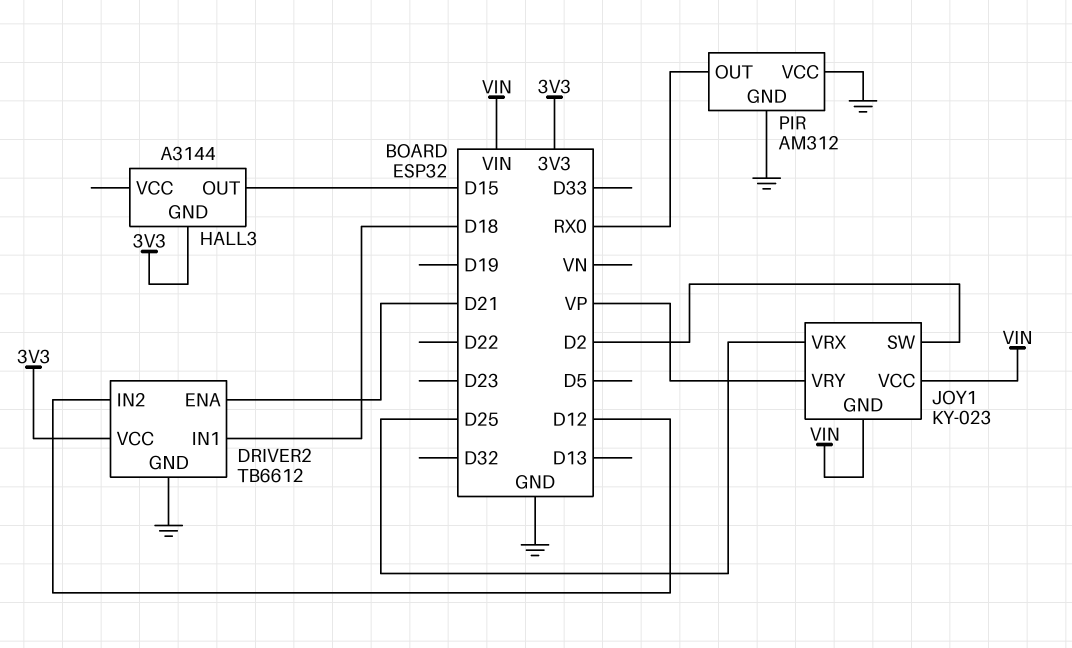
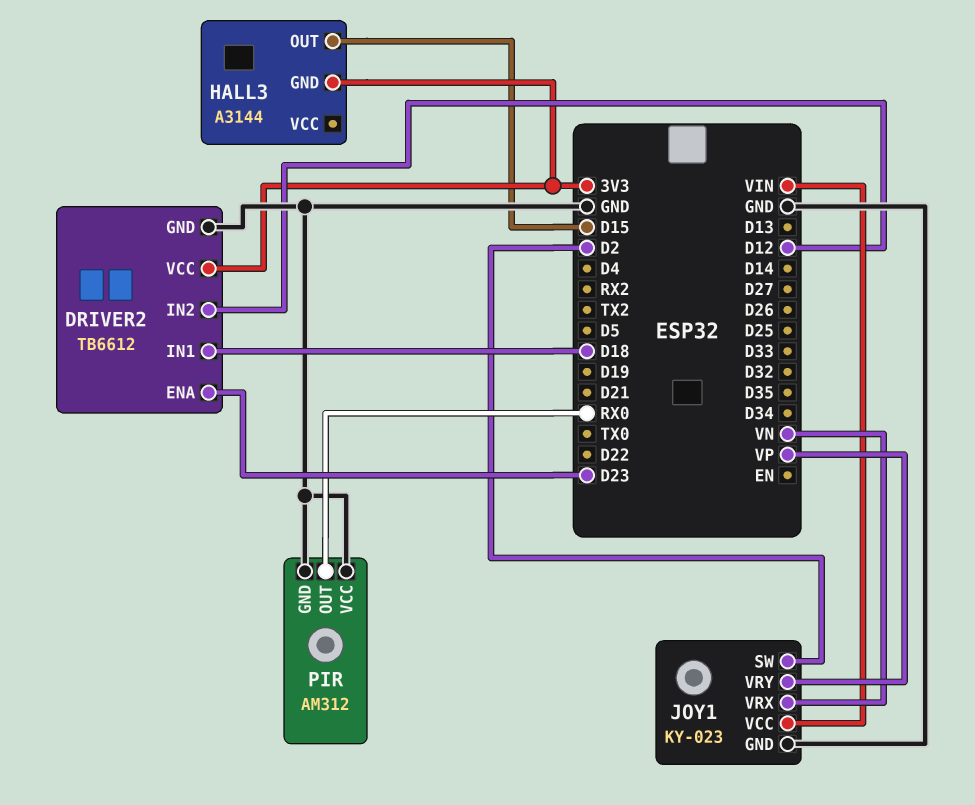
DRIVER2 pin ENA: D21 -> D23
JOY1 pin GND: VIN -> GND
JOY1 pin VRX: D25 -> VN

